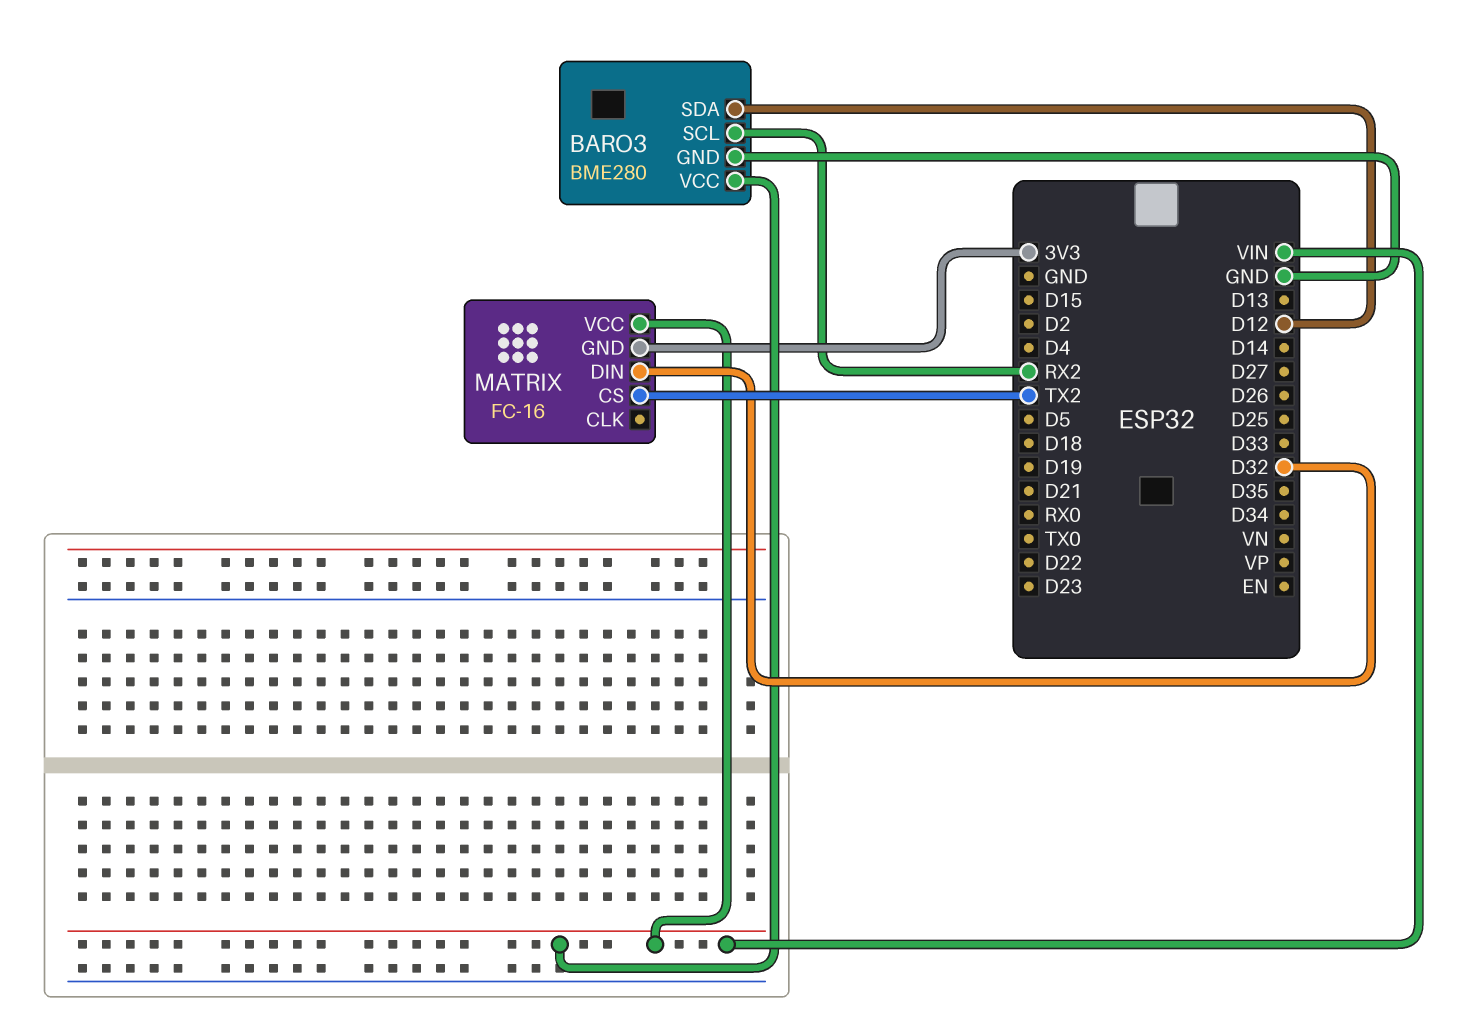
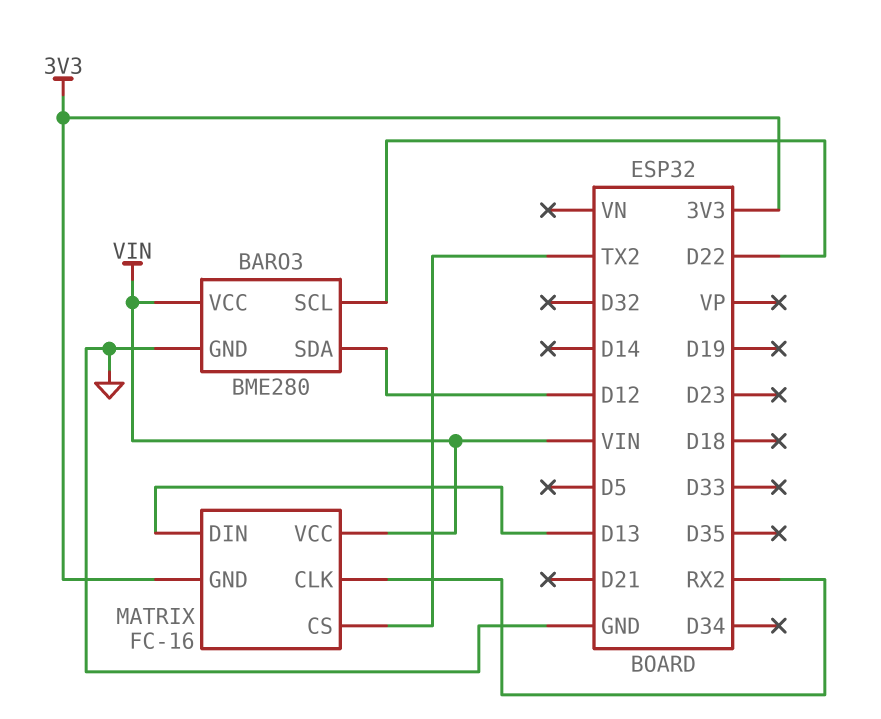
BARO3 pin SCL: RX2 -> D22
MATRIX pin CLK: none -> RX2
MATRIX pin DIN: D32 -> D13

